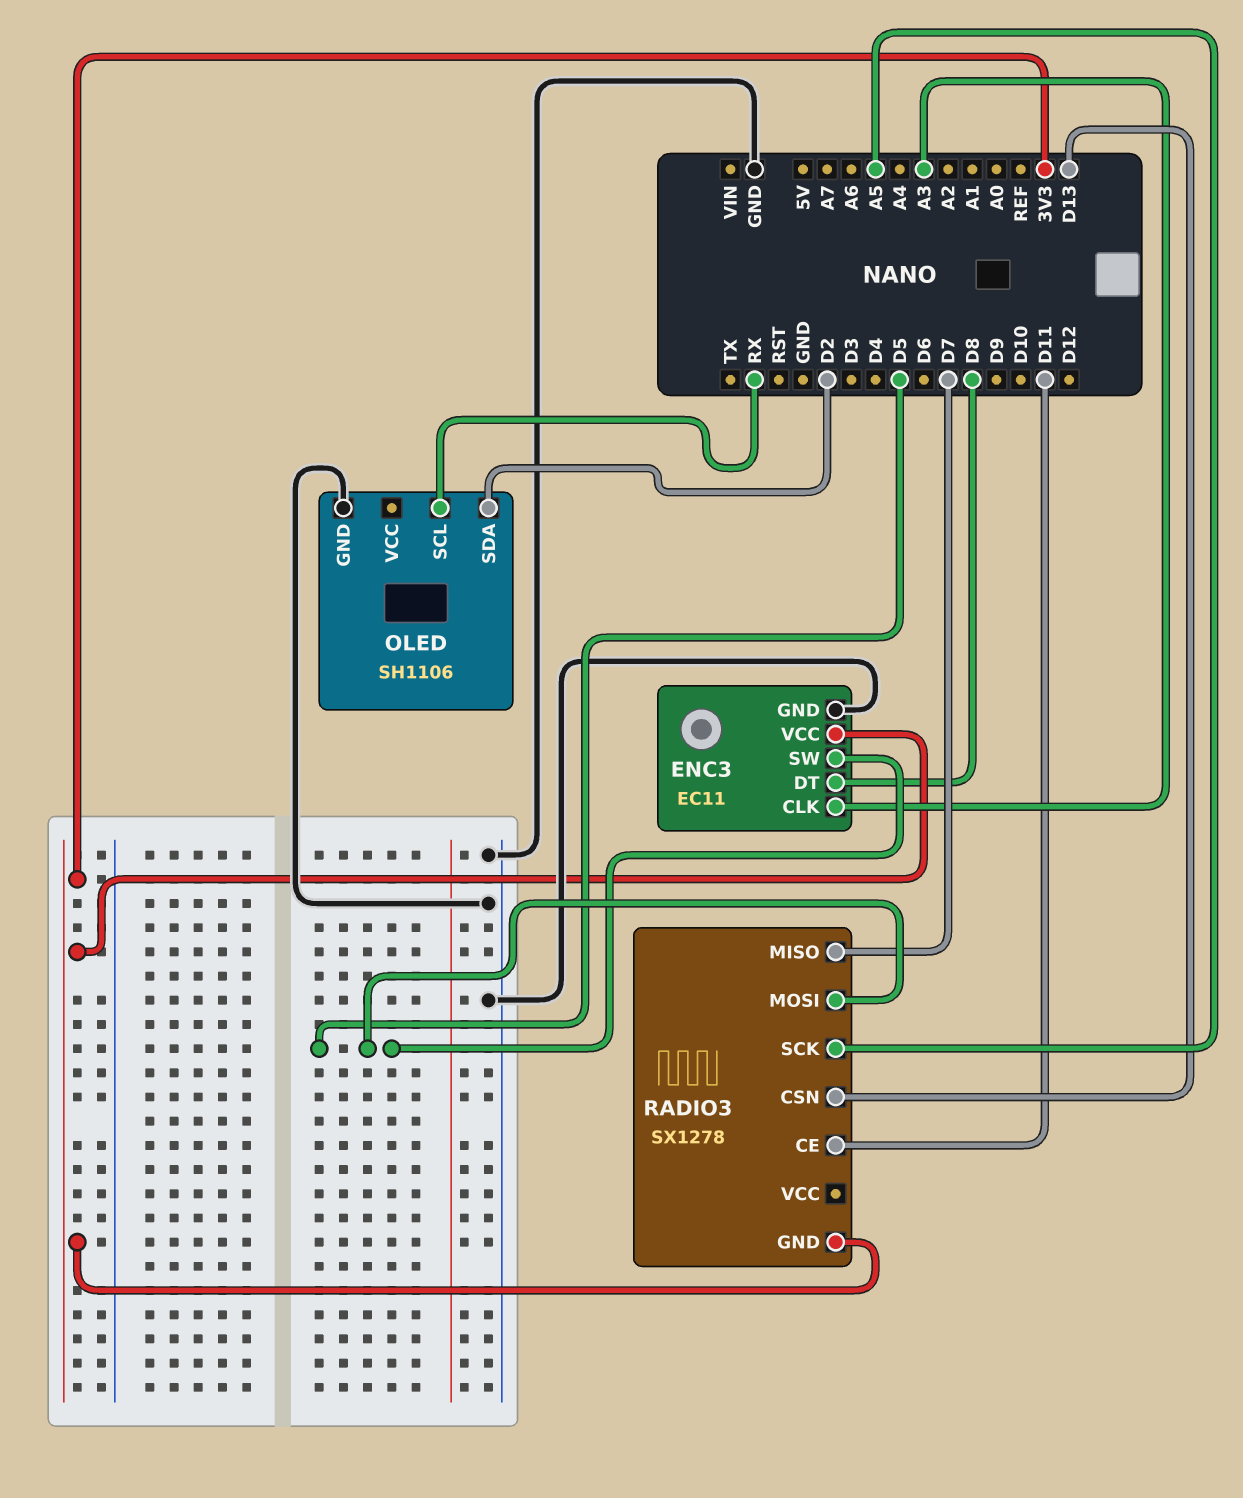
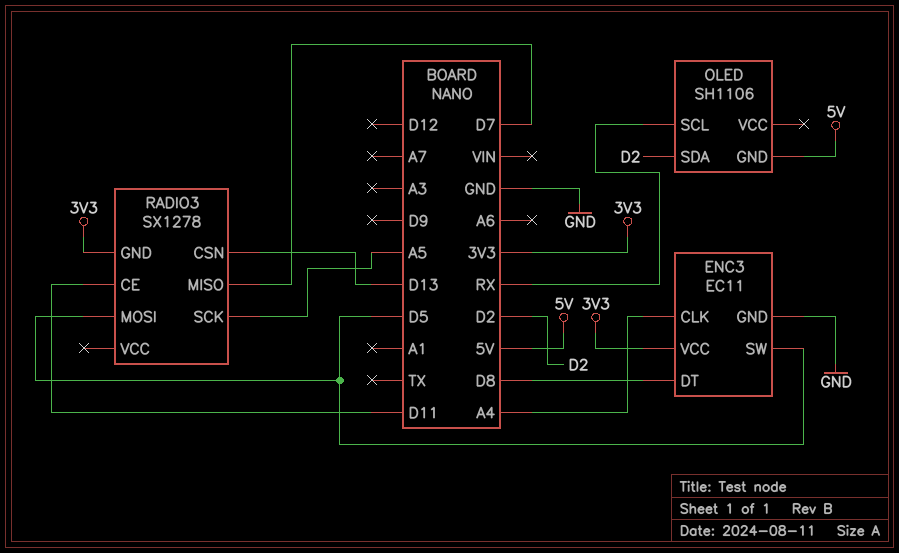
ENC3 pin CLK: A3 -> A4
OLED pin GND: GND -> 5V

